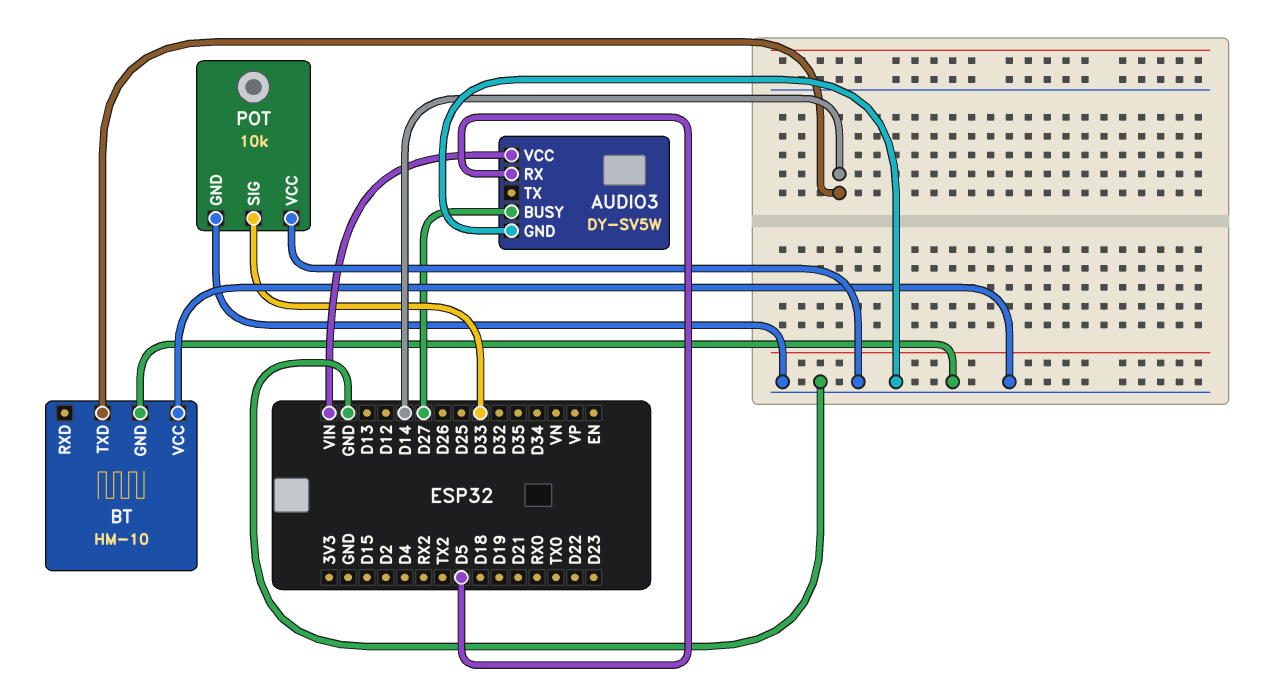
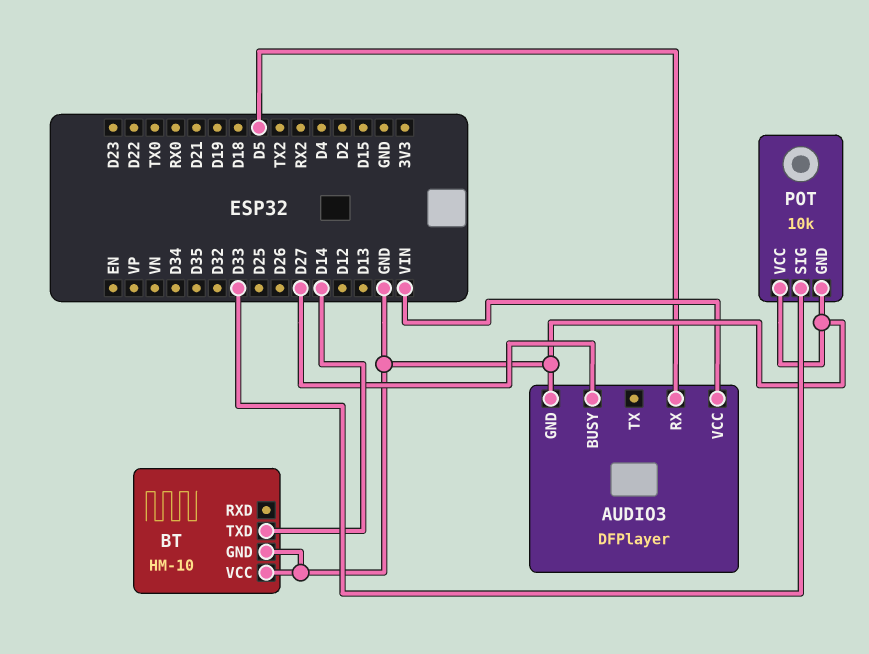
AUDIO3: DY-SV5W -> DFPlayer

